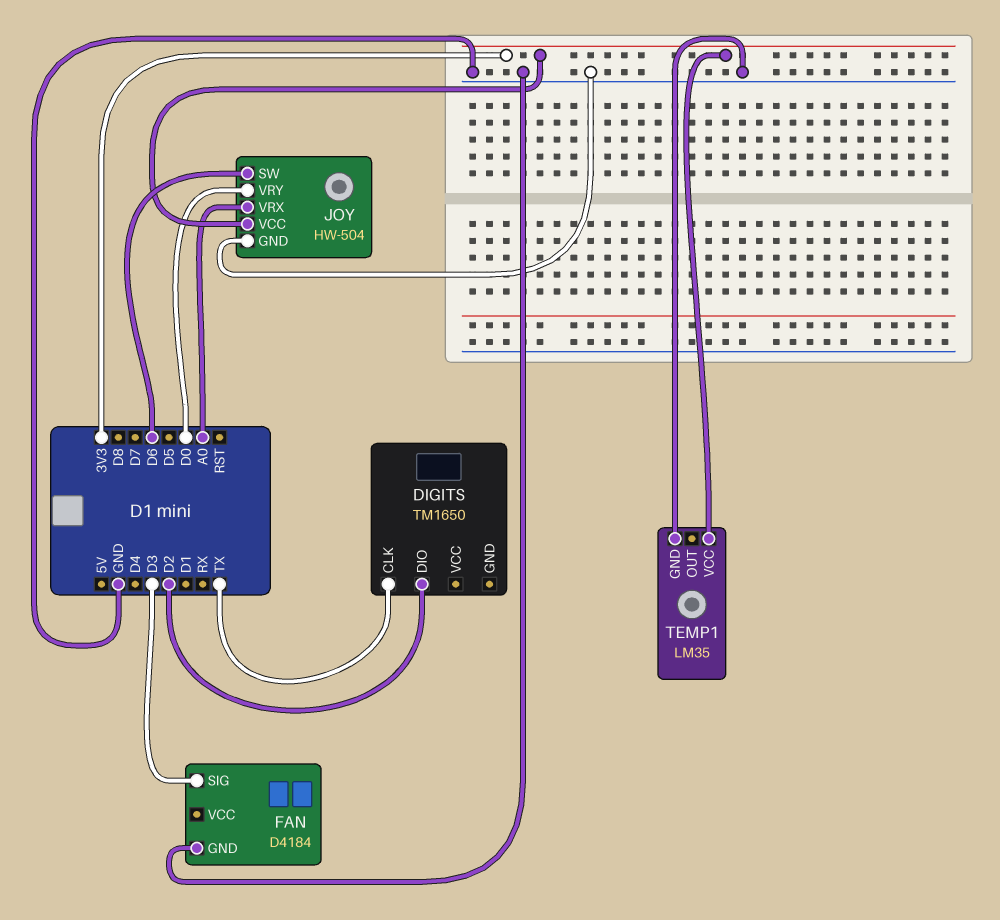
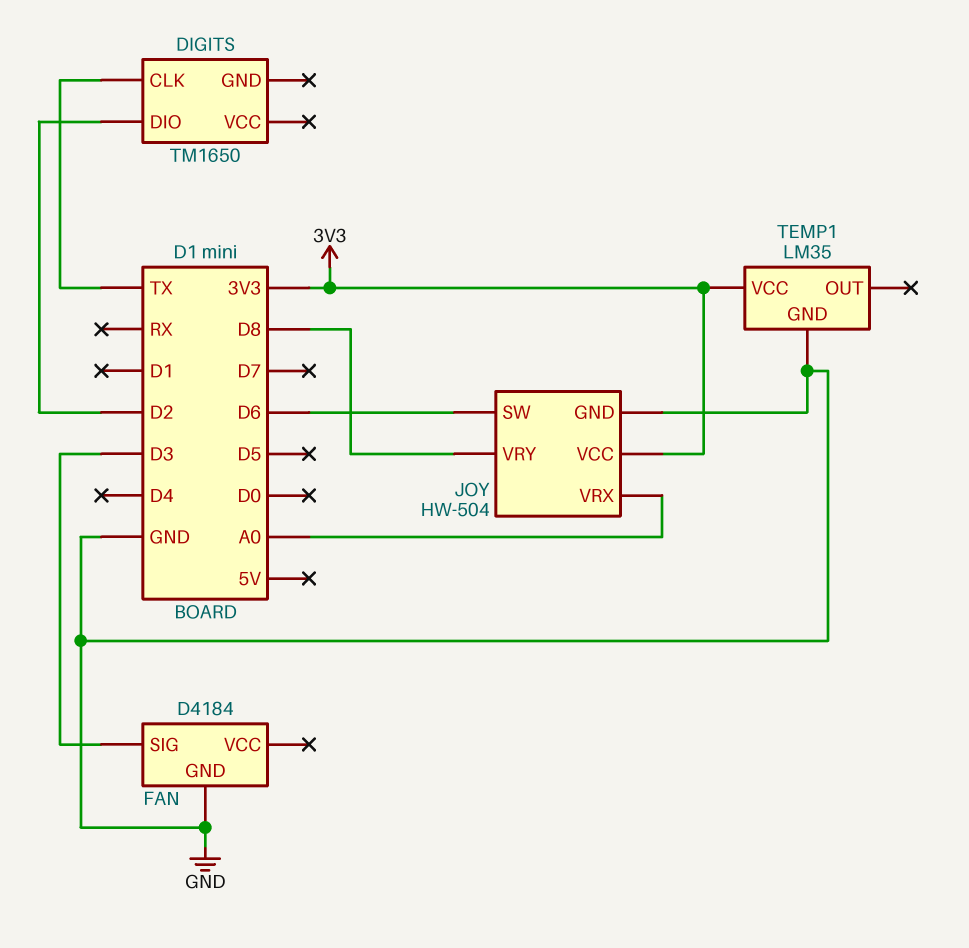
JOY pin VRY: D0 -> D8

